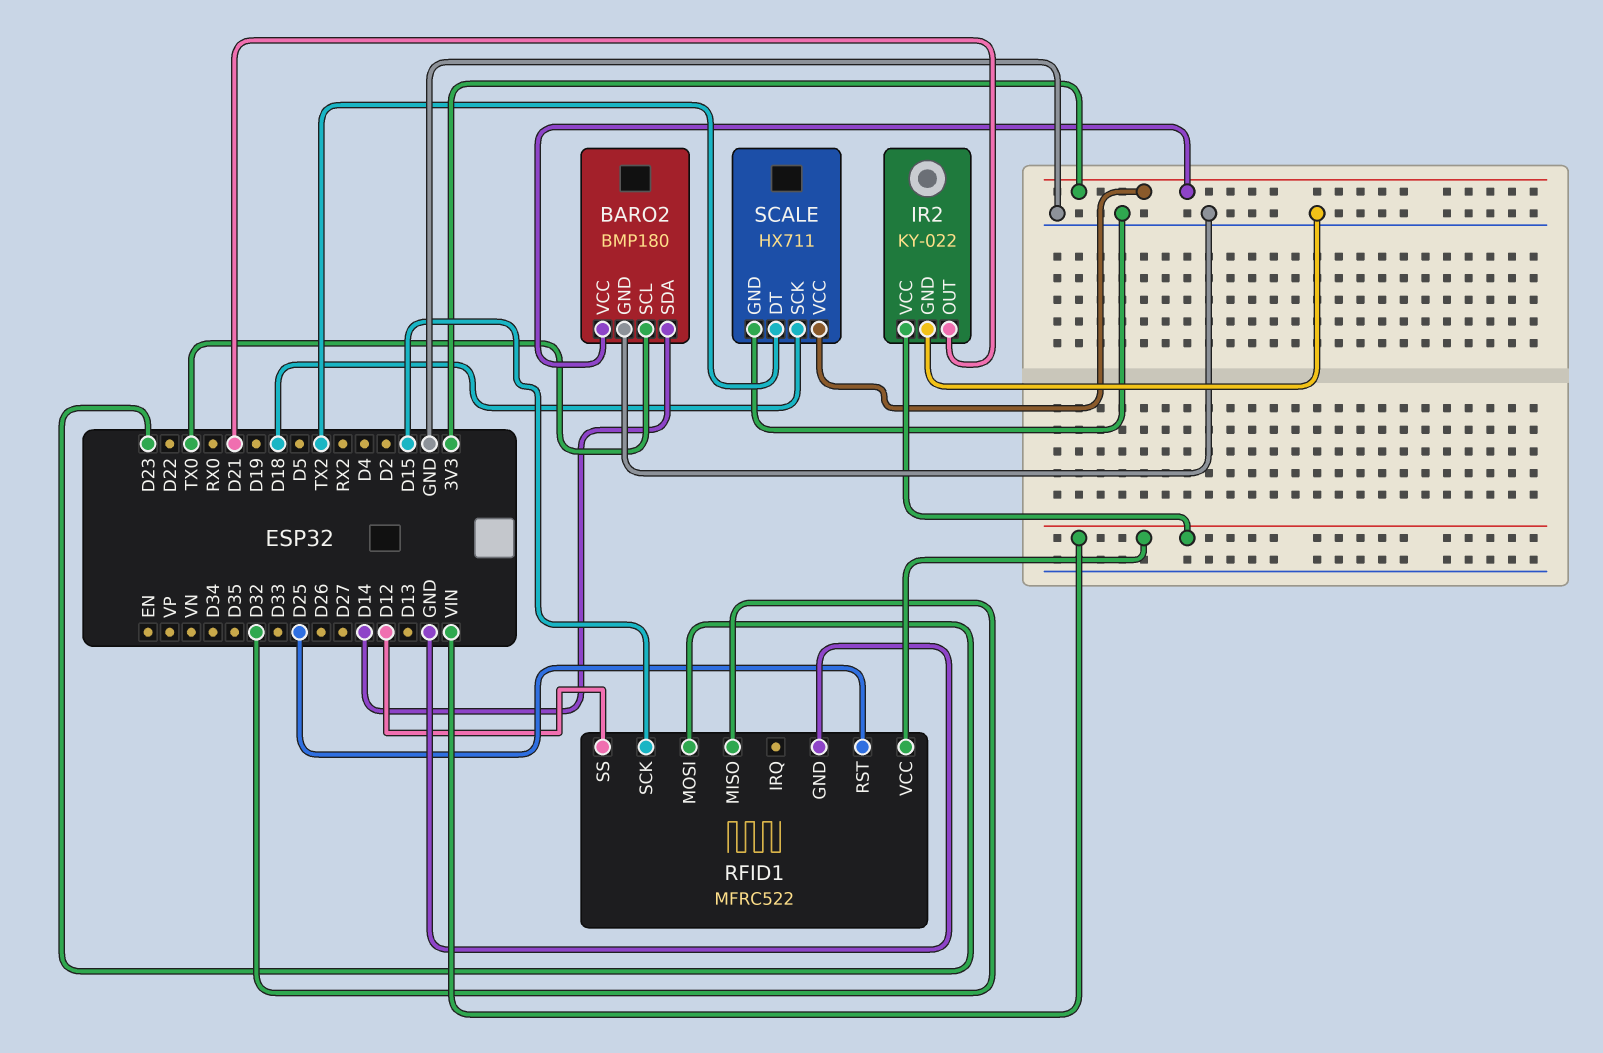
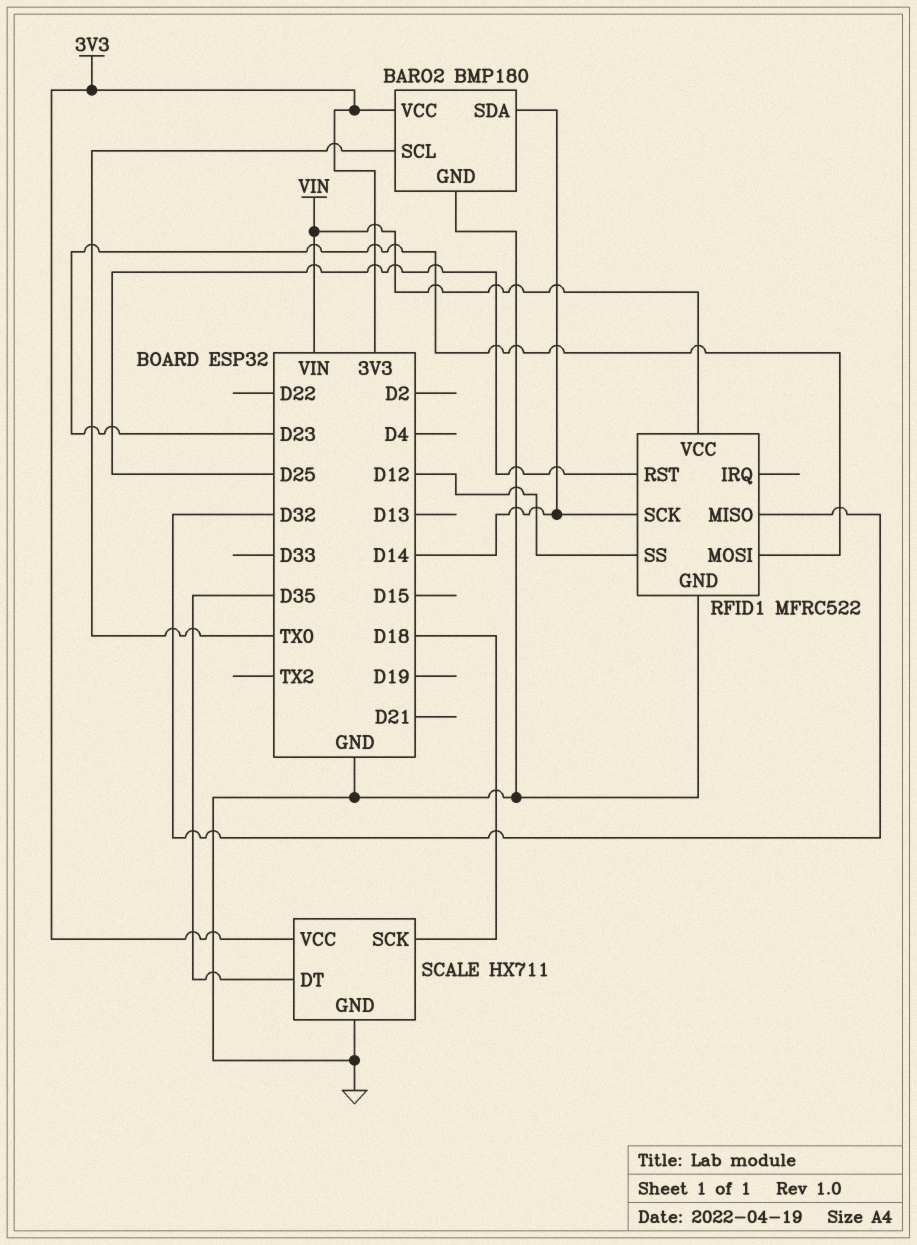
IR2: KY-022 -> none
IR2 pin GND: GND -> none
IR2 pin OUT: D21 -> none
IR2 pin VCC: VIN -> none
RFID1 pin SCK: D15 -> D14
SCALE pin DT: TX2 -> D35

